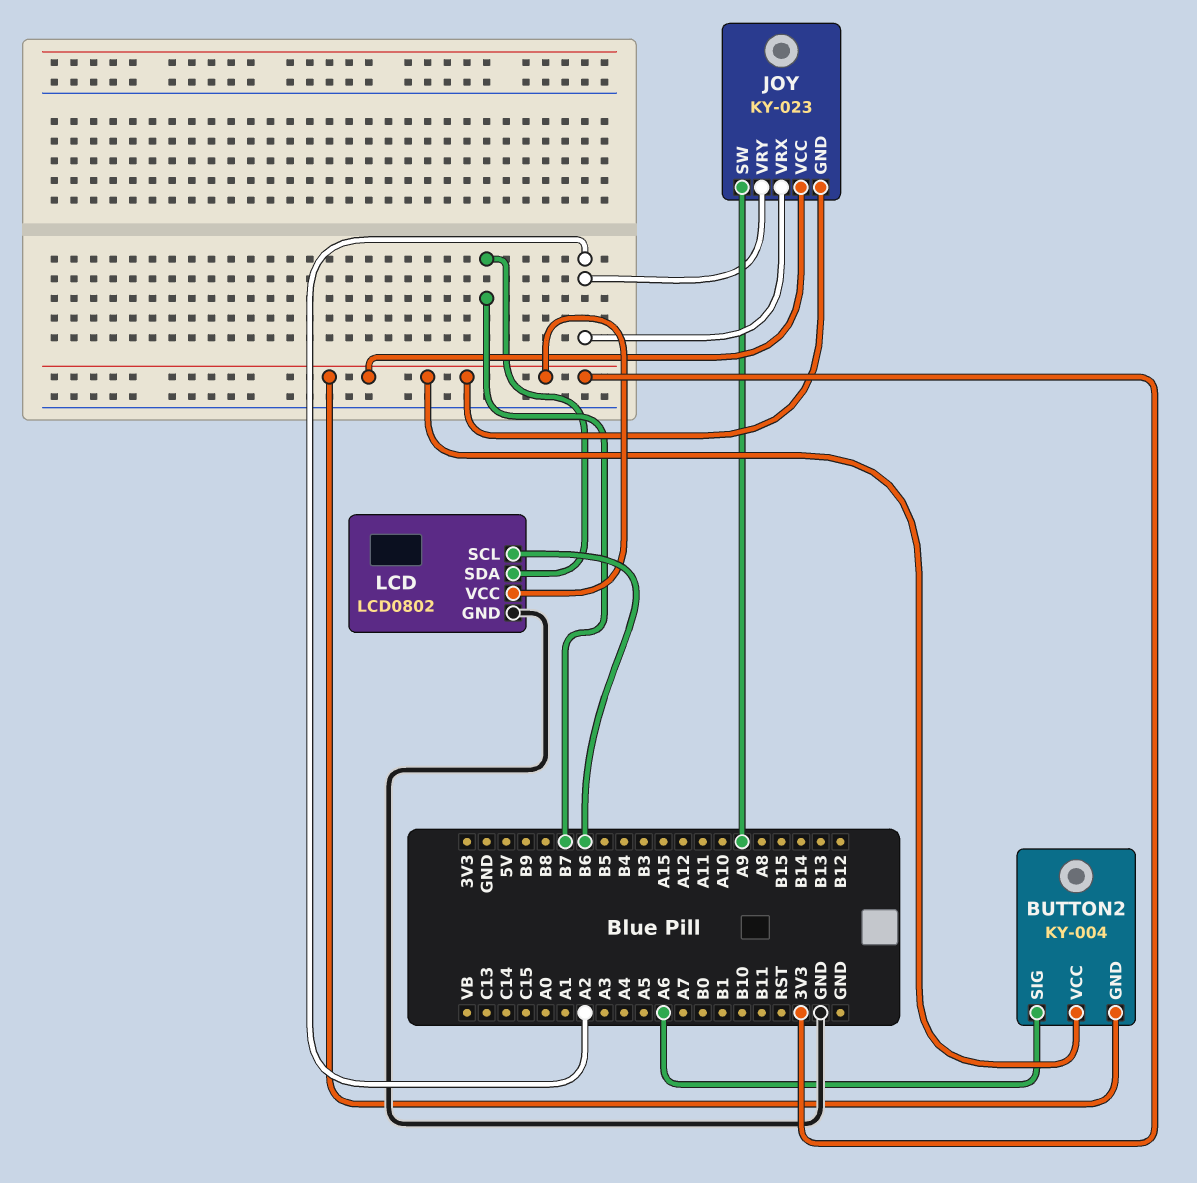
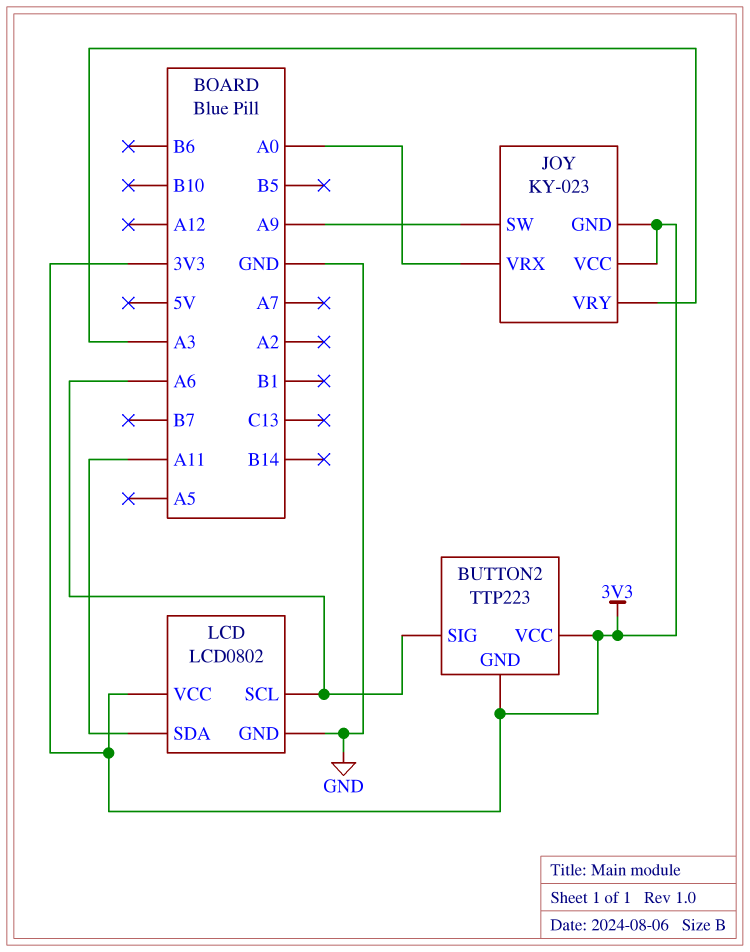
BUTTON2: KY-004 -> TTP223
JOY pin VRX: A2 -> A0
JOY pin VRY: A2 -> A3
LCD pin SCL: B6 -> A6
LCD pin SDA: B7 -> A11

